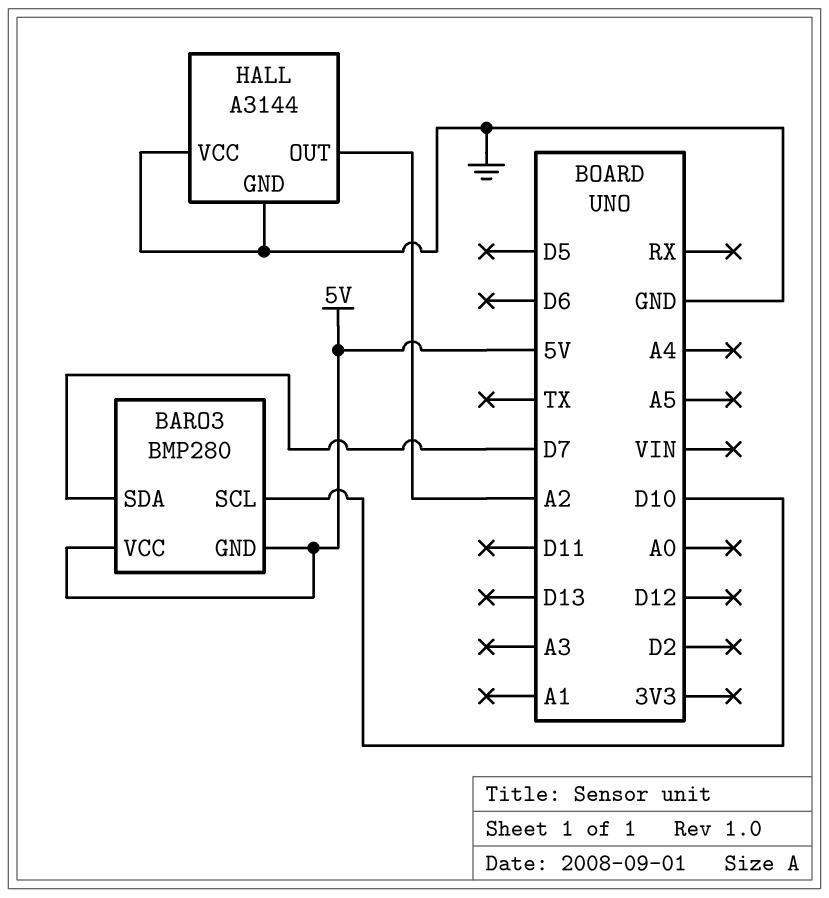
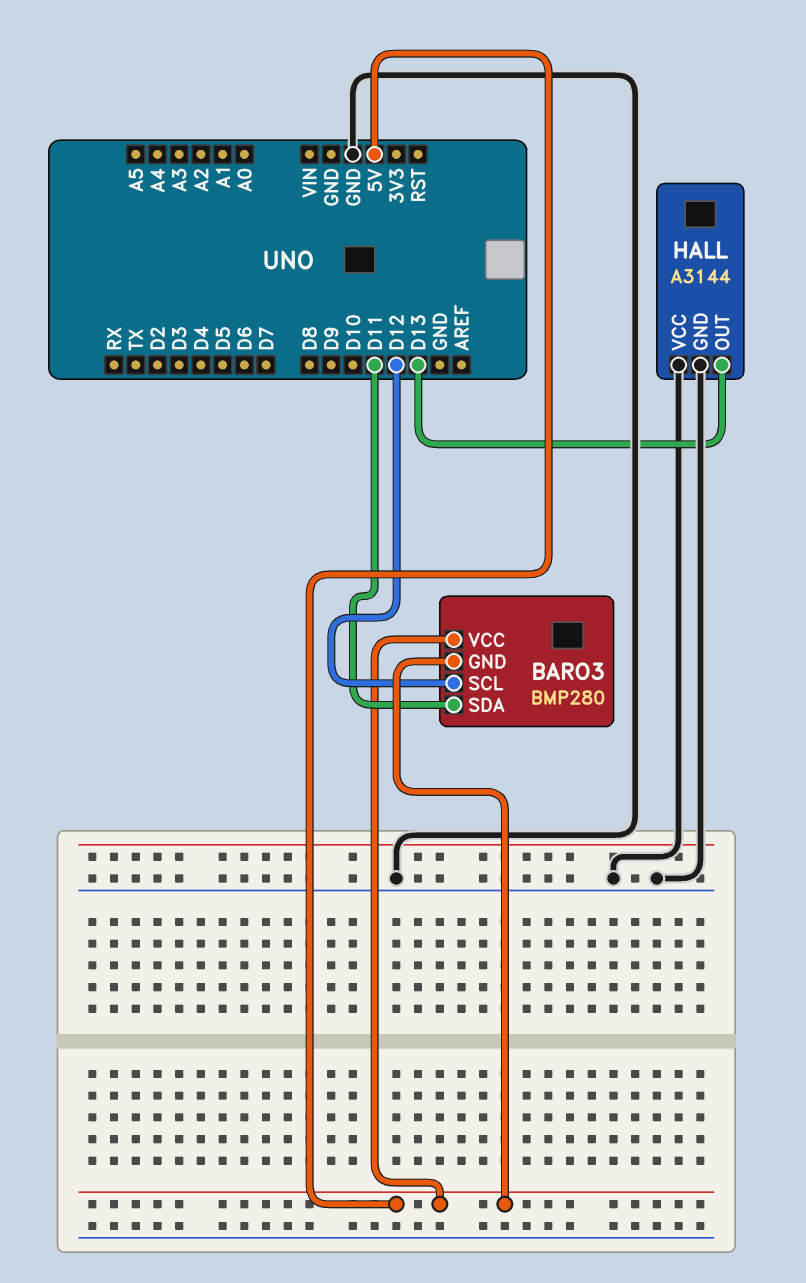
BARO3 pin SCL: D10 -> D12
BARO3 pin SDA: D7 -> D11
HALL pin OUT: A2 -> D13

